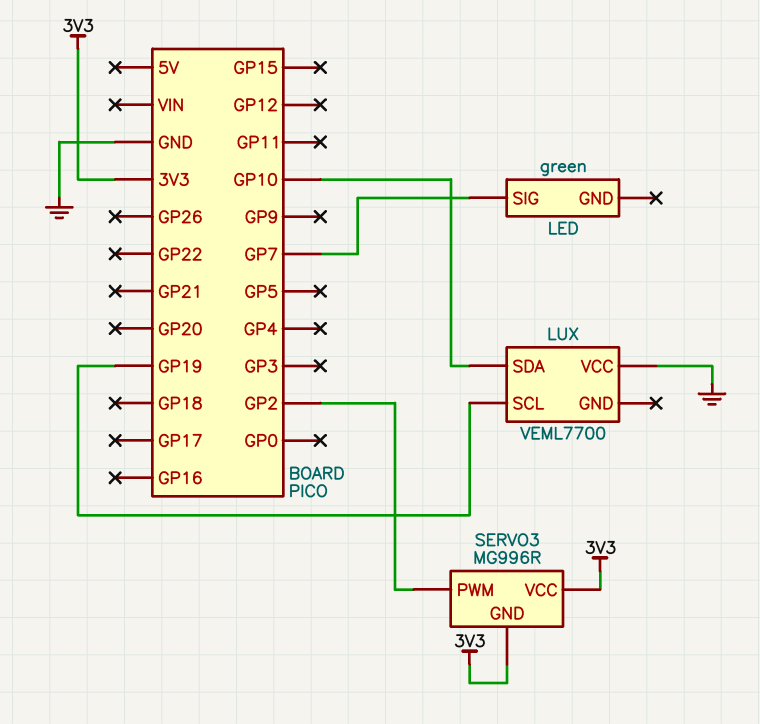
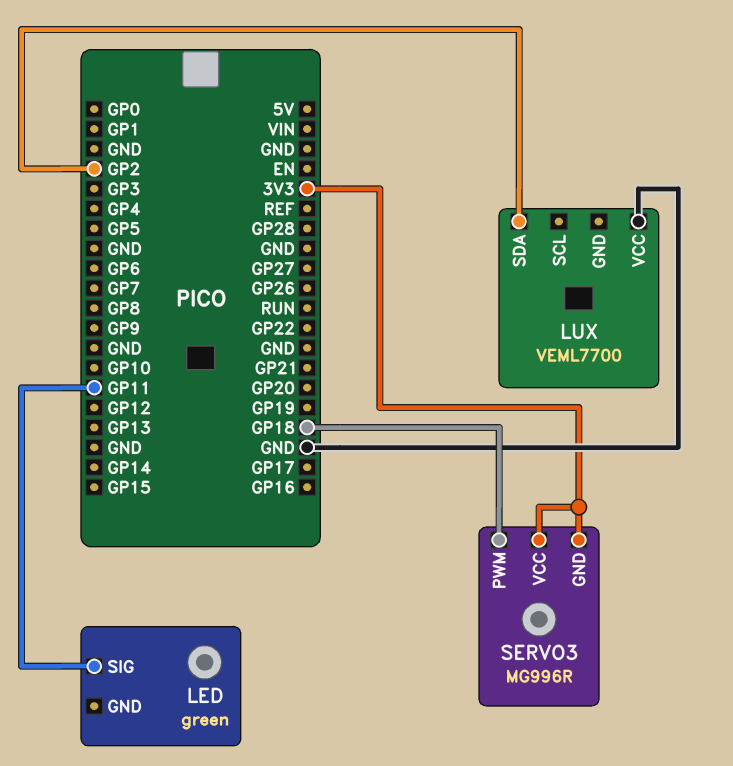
LED pin SIG: GP7 -> GP11
LUX pin SCL: GP19 -> none
LUX pin SDA: GP10 -> GP2
SERVO3 pin PWM: GP2 -> GP18

